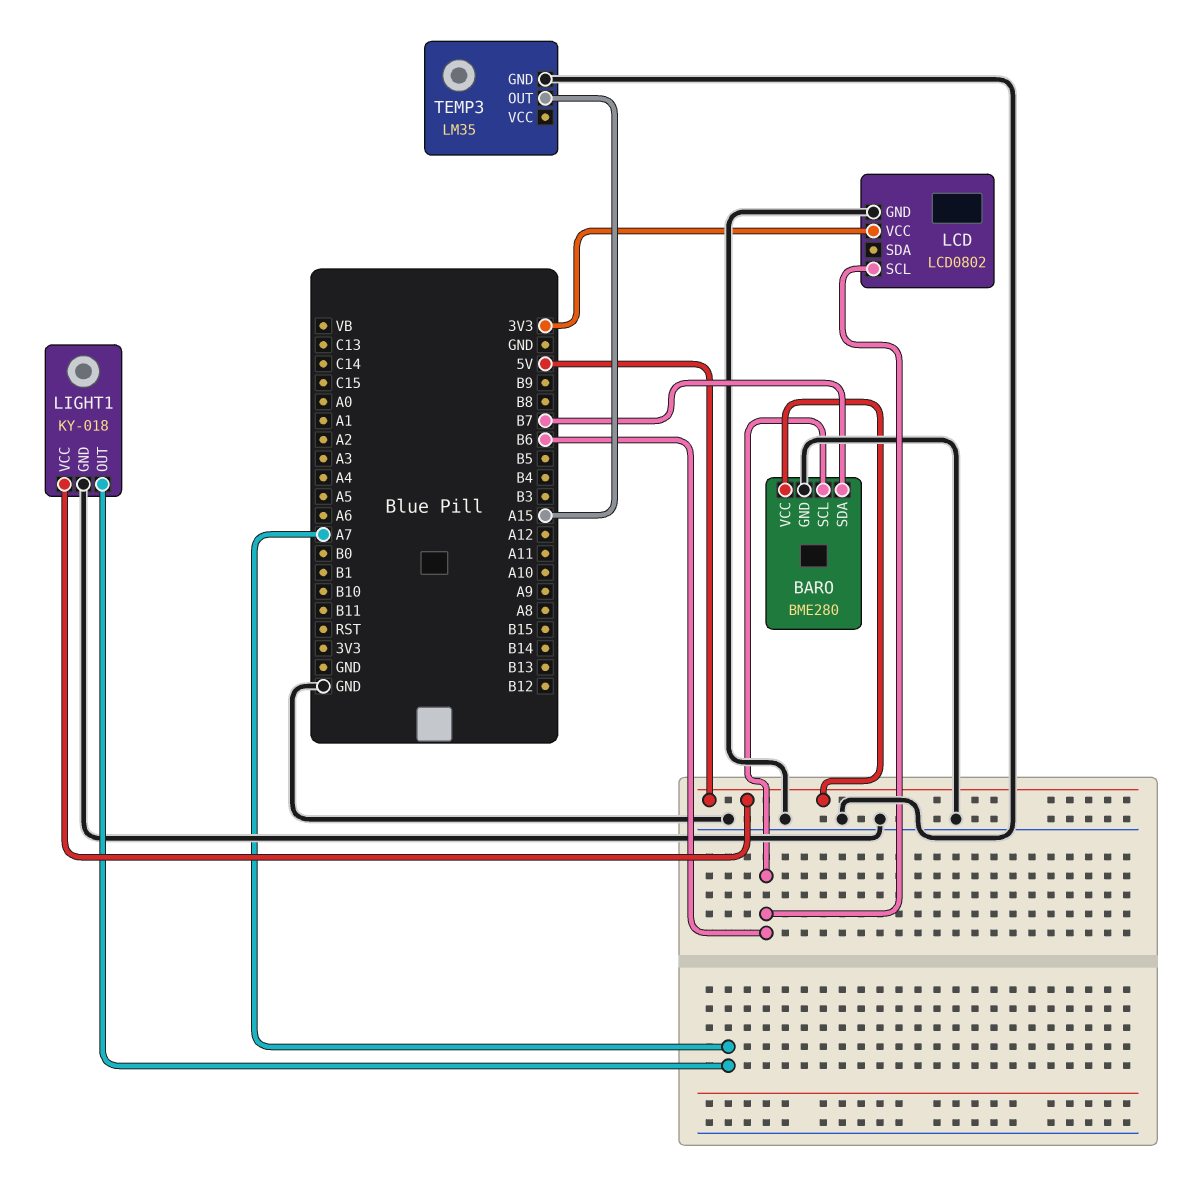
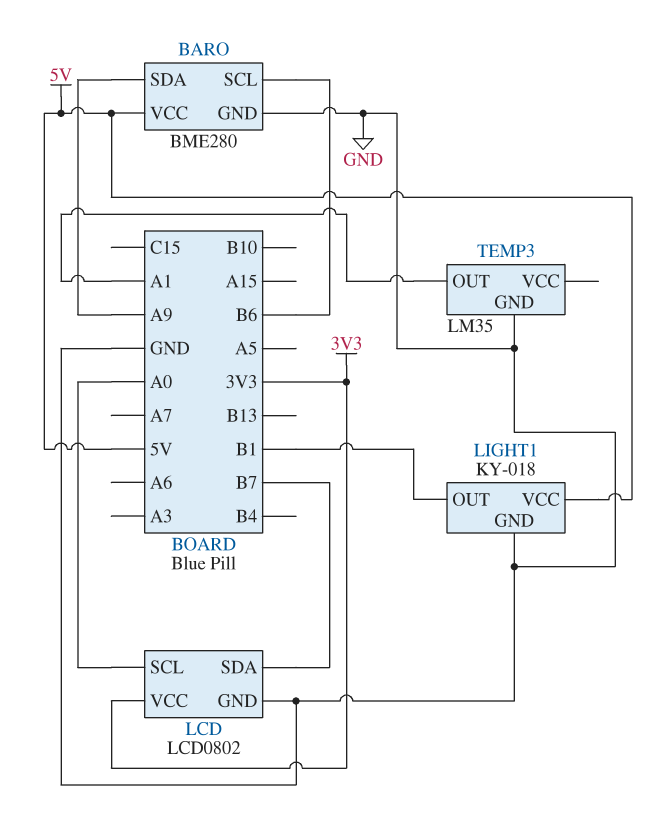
BARO pin SDA: B7 -> A9
LCD pin SCL: B6 -> A0
LCD pin SDA: none -> B7
LIGHT1 pin OUT: A7 -> B1
TEMP3 pin OUT: A15 -> A1

